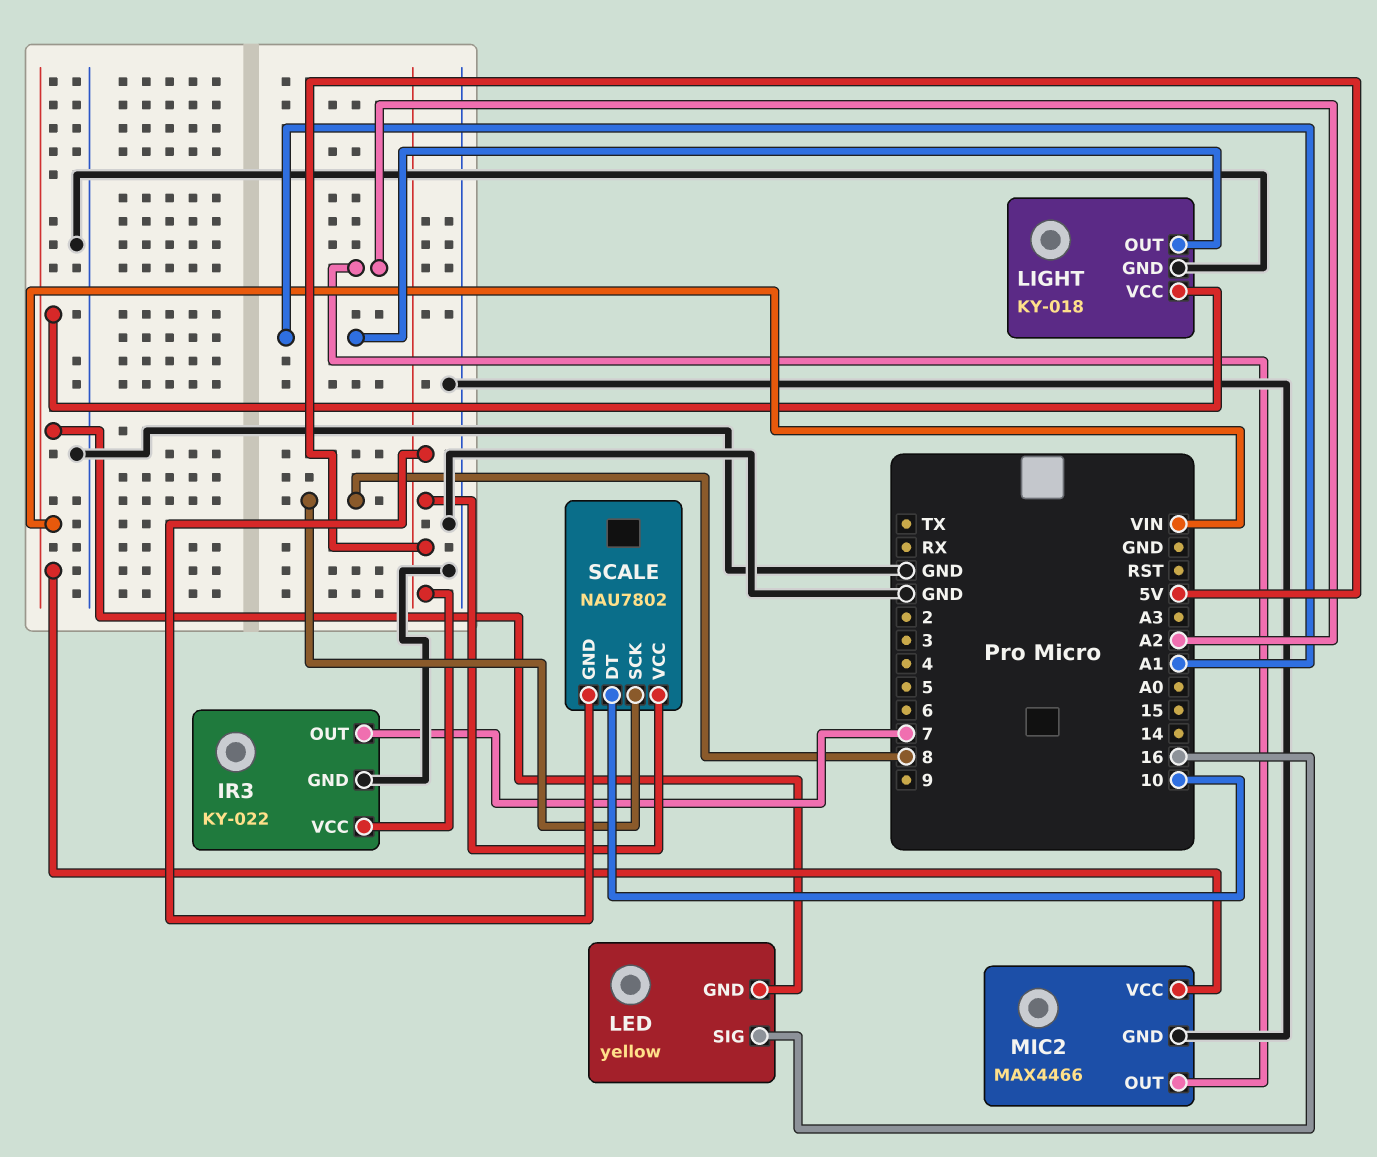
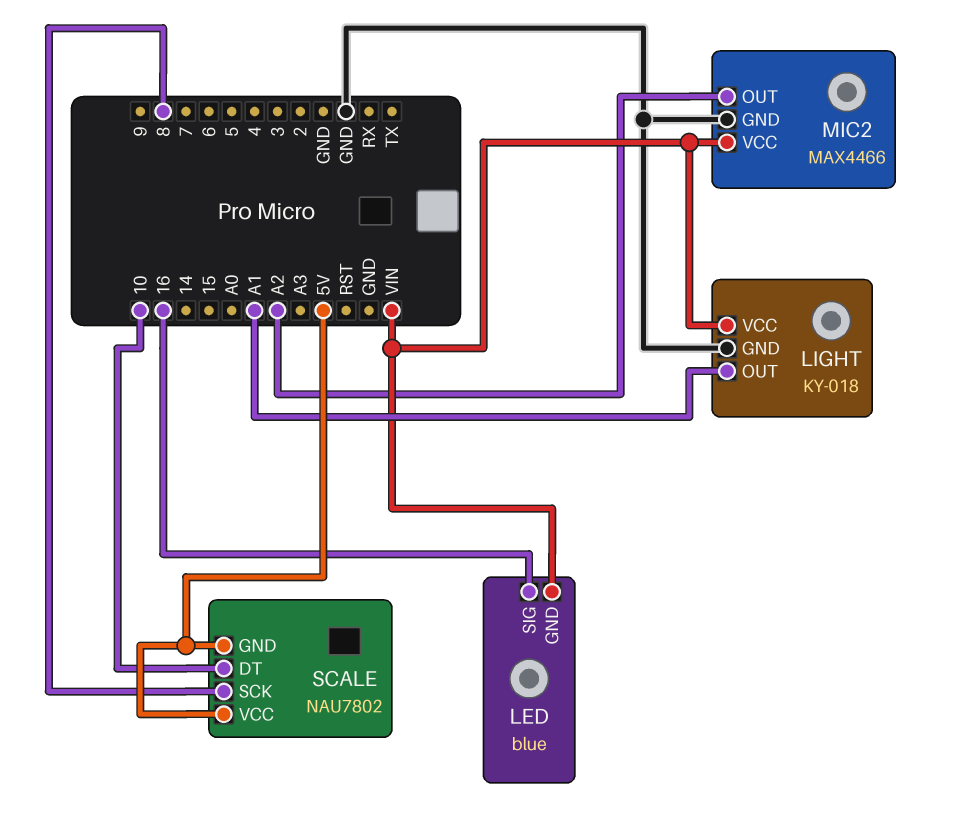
IR3: KY-022 -> none
IR3 pin GND: GND -> none
IR3 pin OUT: 7 -> none
IR3 pin VCC: 5V -> none
LED: yellow -> blue

